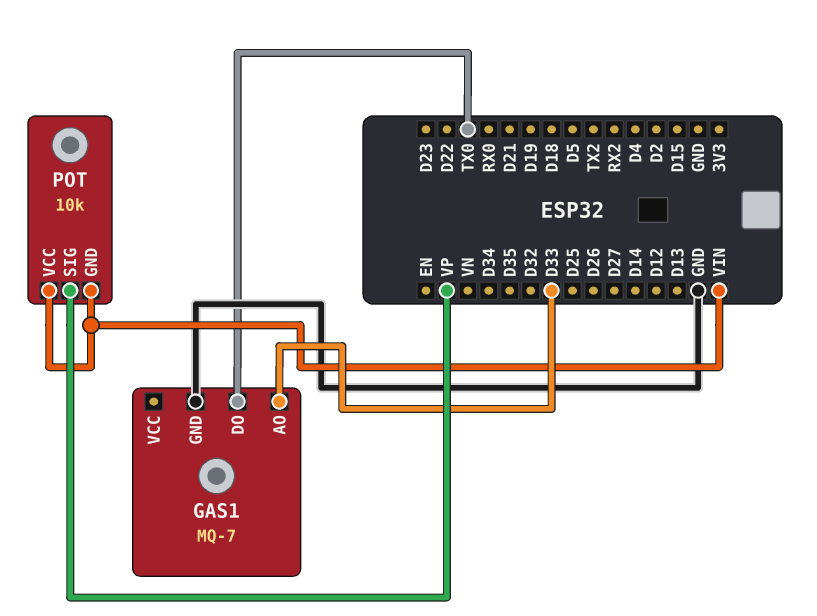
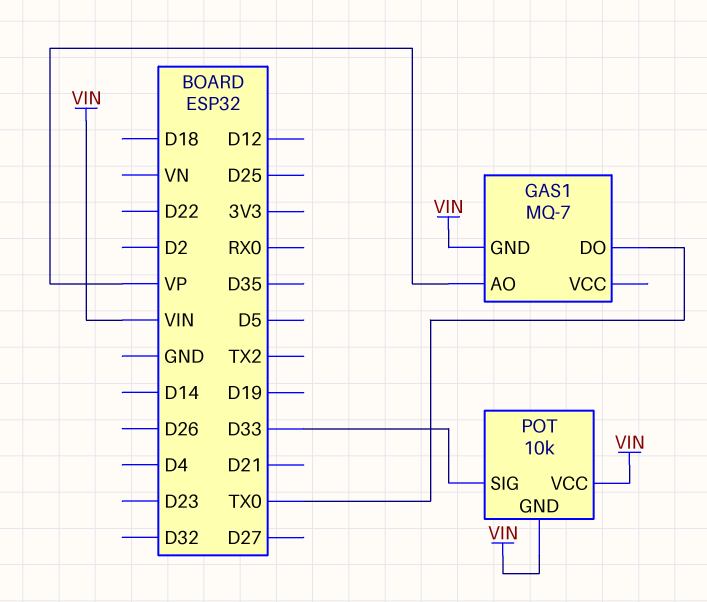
GAS1 pin AO: D33 -> VP
GAS1 pin GND: GND -> VIN
POT pin SIG: VP -> D33

